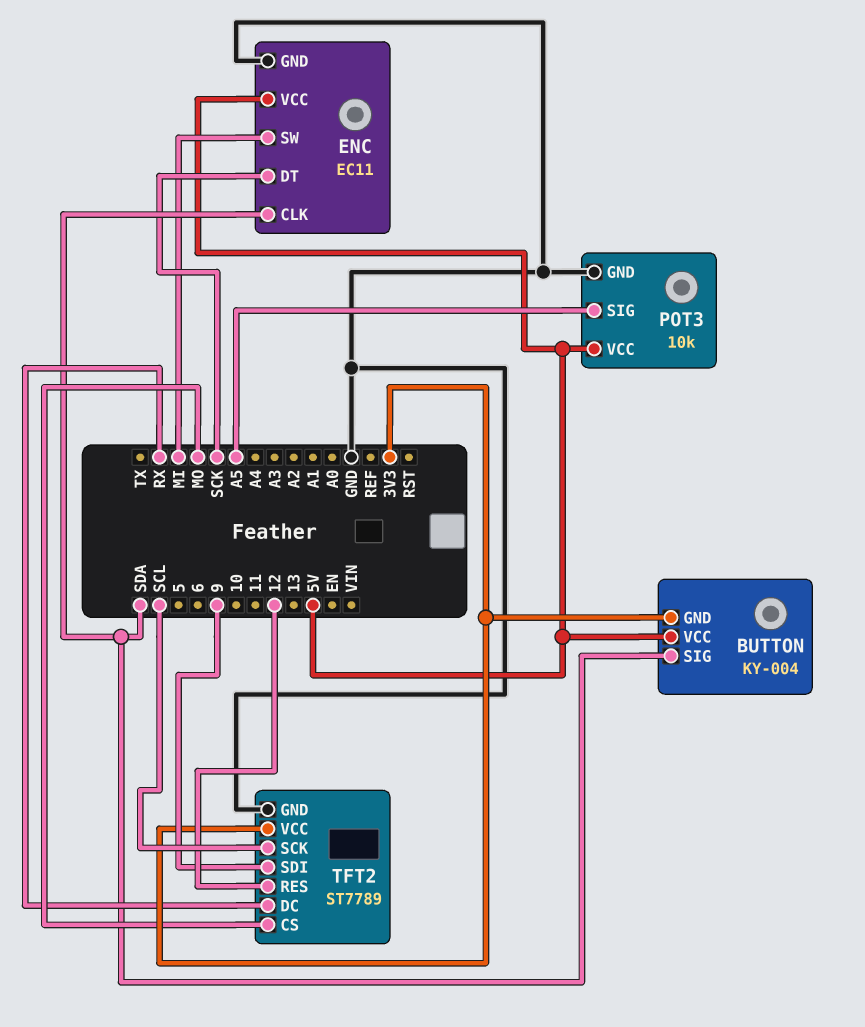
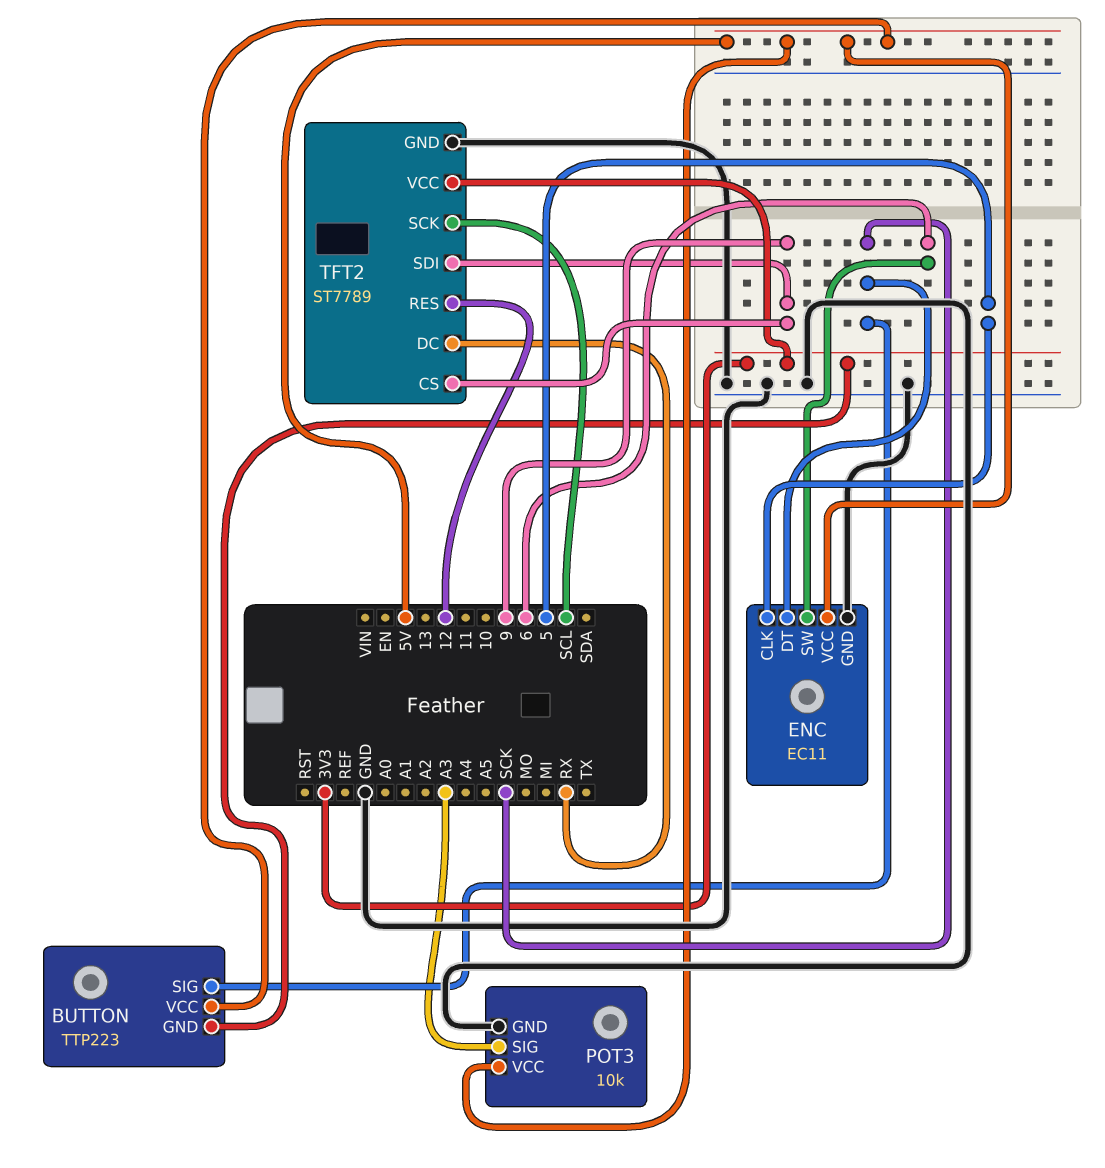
BUTTON: KY-004 -> TTP223
BUTTON pin SIG: SDA -> SCK
ENC pin CLK: SDA -> 5
ENC pin SW: MI -> 6
POT3 pin SIG: A5 -> A3
TFT2 pin CS: MO -> 9

